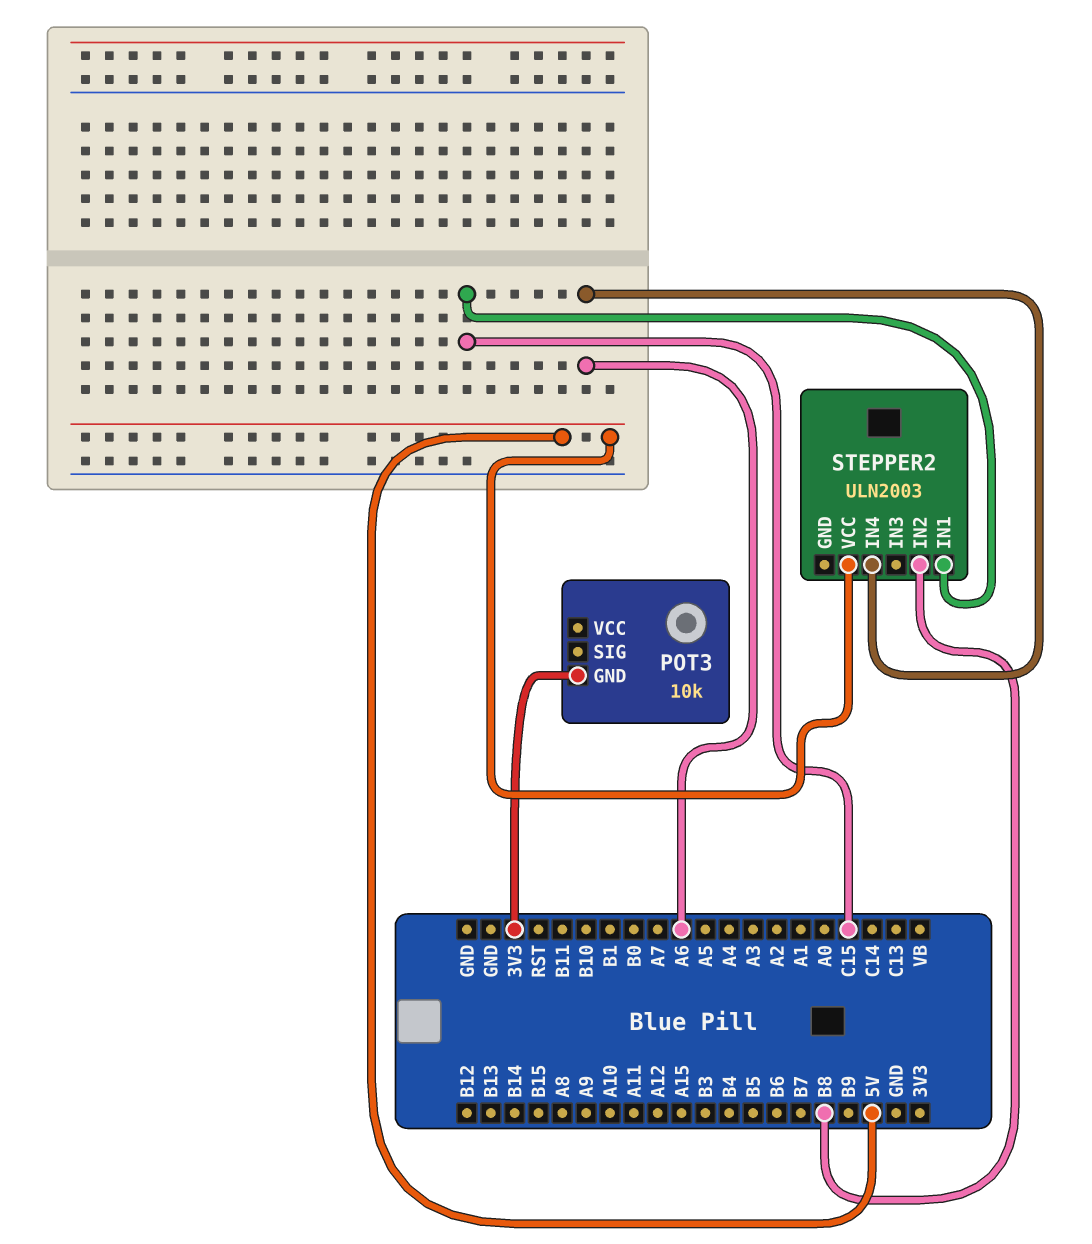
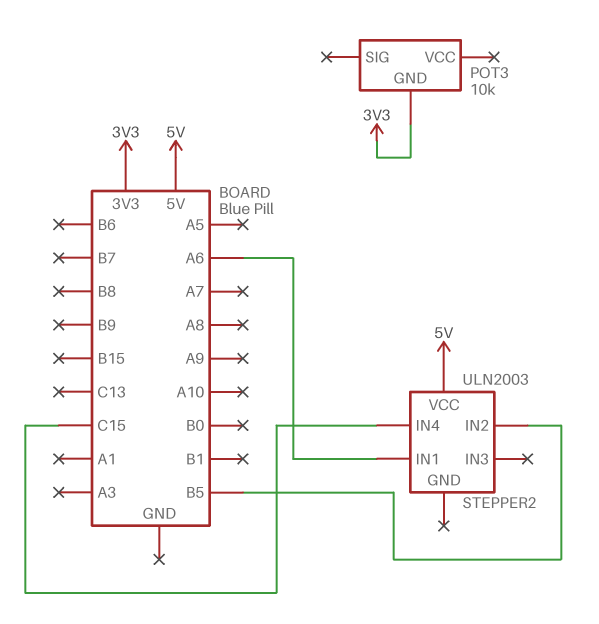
STEPPER2 pin IN1: C15 -> A6
STEPPER2 pin IN2: B8 -> B5
STEPPER2 pin IN4: A6 -> C15

